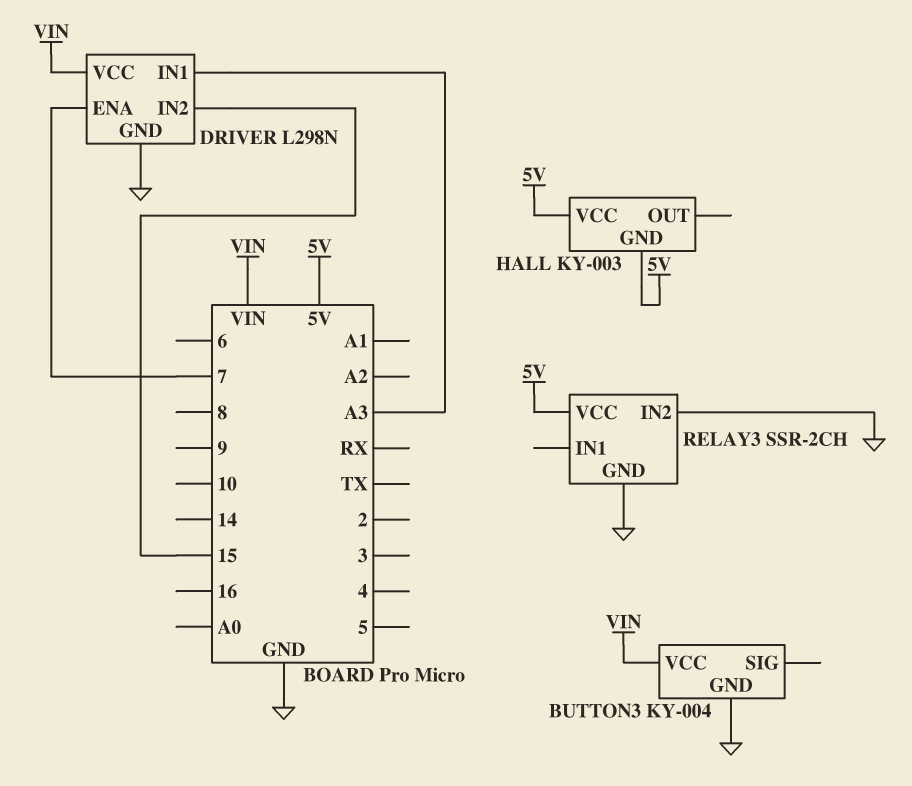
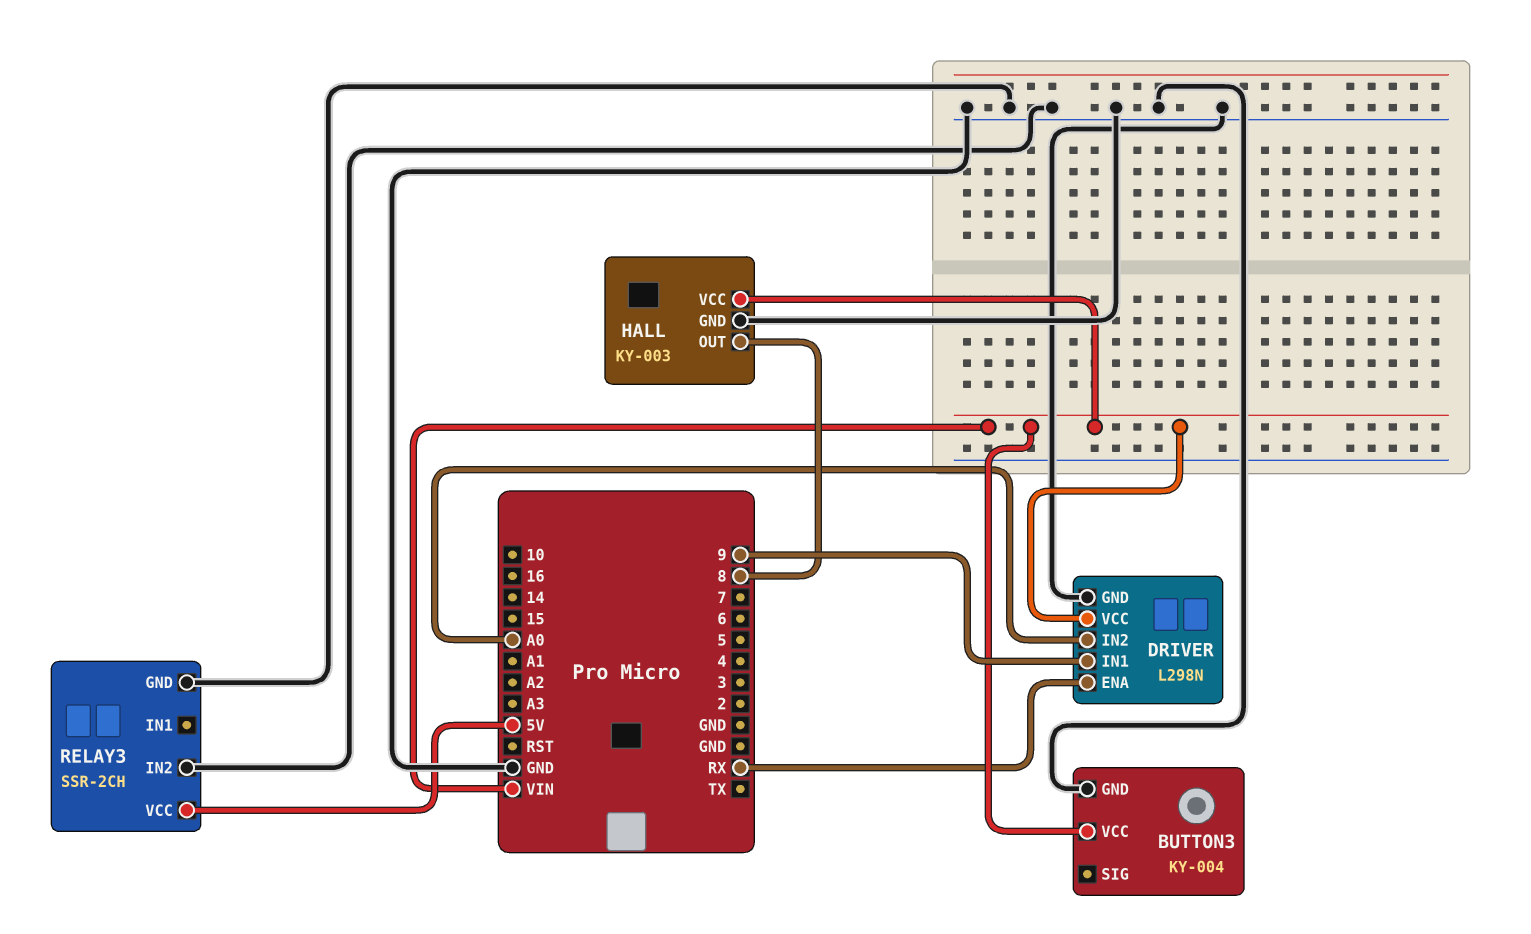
DRIVER pin ENA: 7 -> RX
DRIVER pin IN1: A3 -> 9
DRIVER pin IN2: 15 -> A0
HALL pin GND: 5V -> GND
HALL pin OUT: none -> 8
HALL pin VCC: 5V -> VIN

